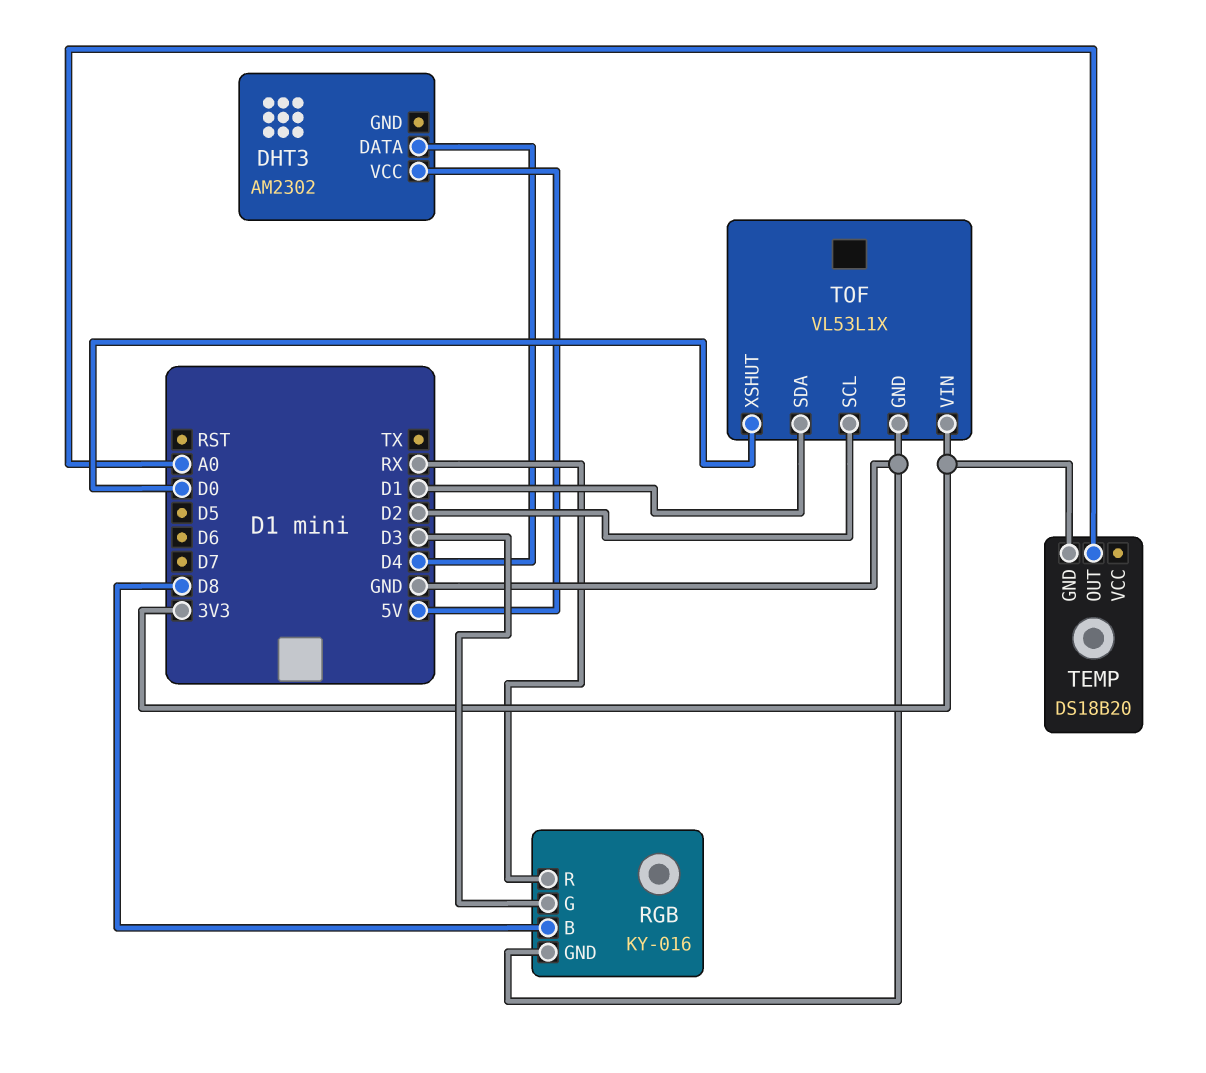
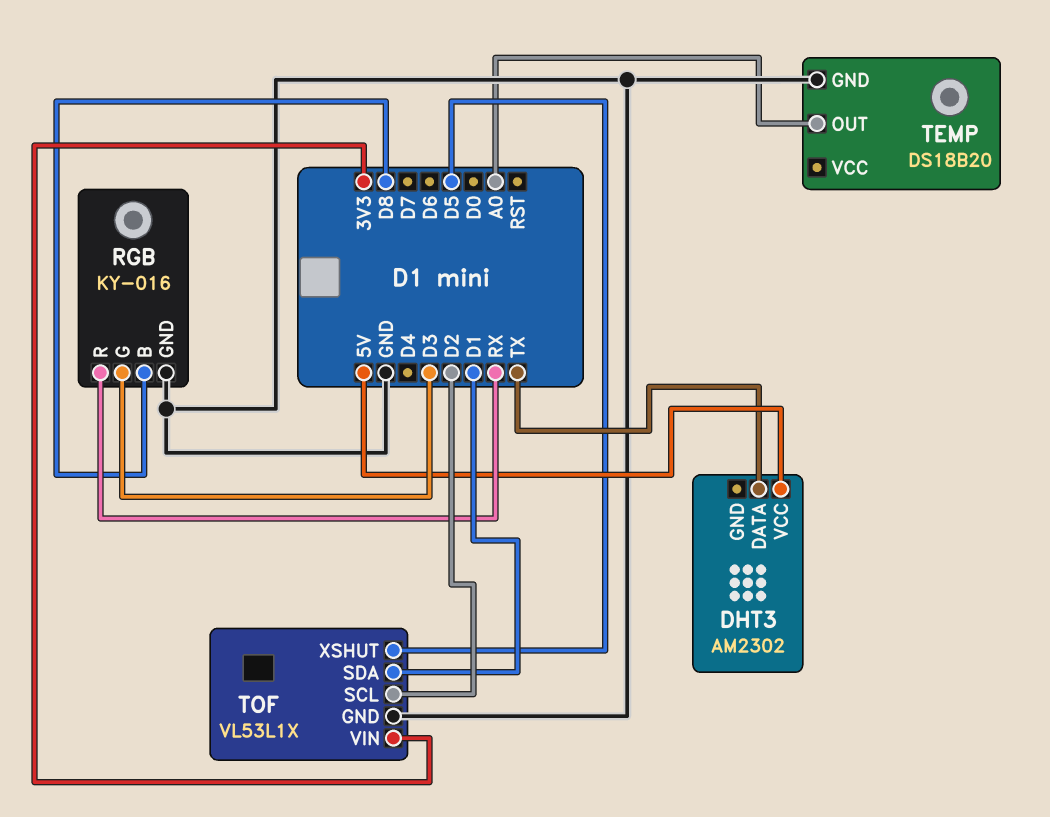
DHT3 pin DATA: D4 -> TX
TEMP pin GND: 3V3 -> GND
TOF pin XSHUT: D0 -> D5

